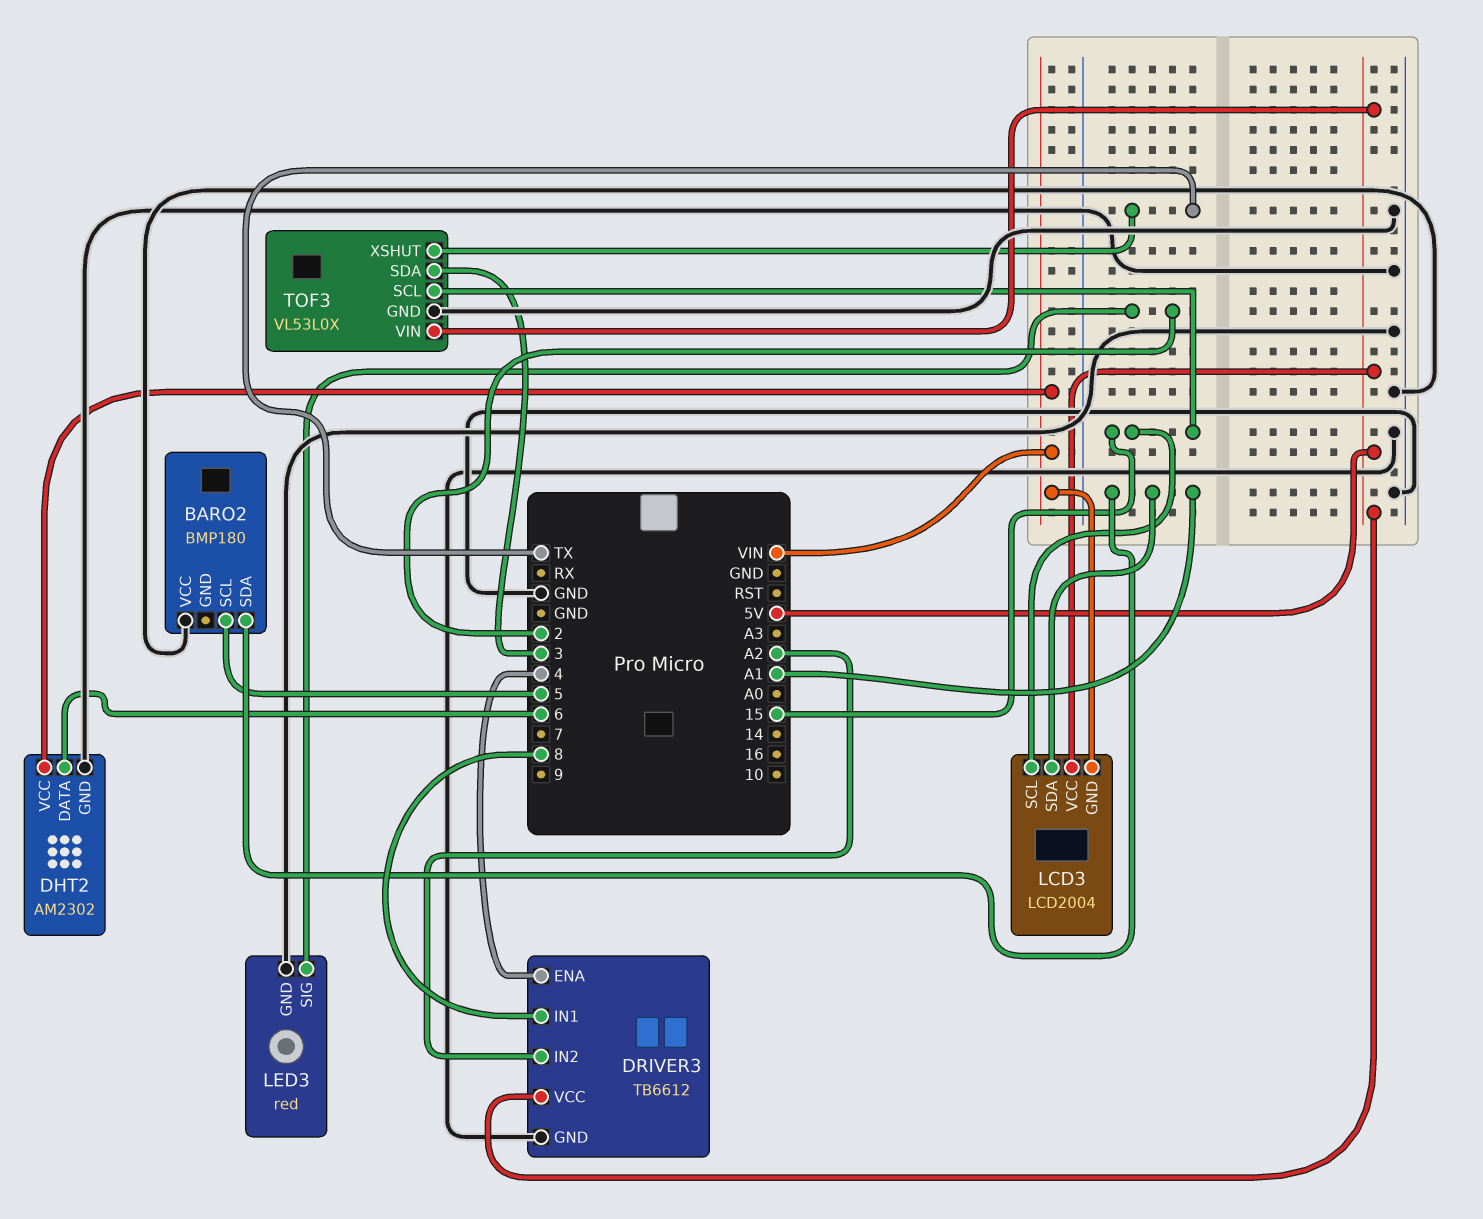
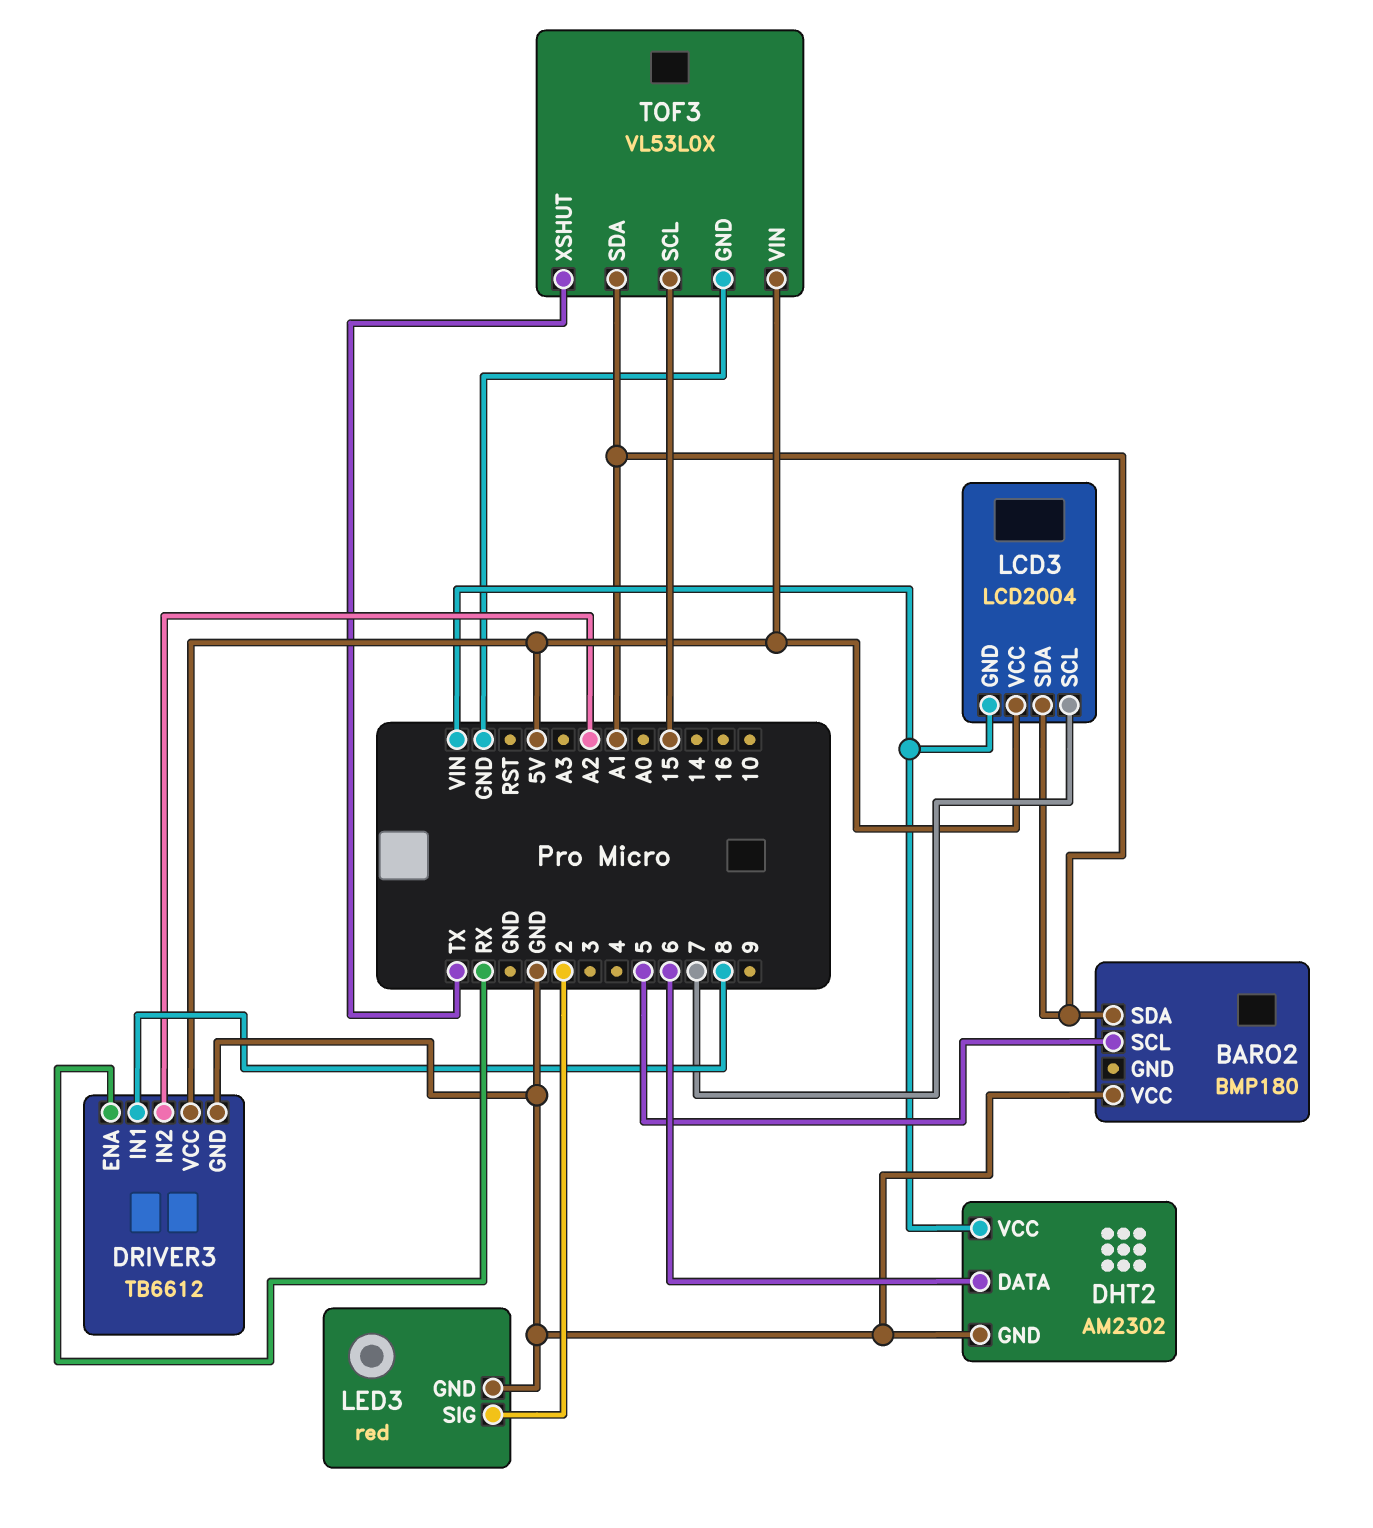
DRIVER3 pin ENA: 4 -> RX
LCD3 pin SCL: 15 -> 7
TOF3 pin SDA: 3 -> A1

